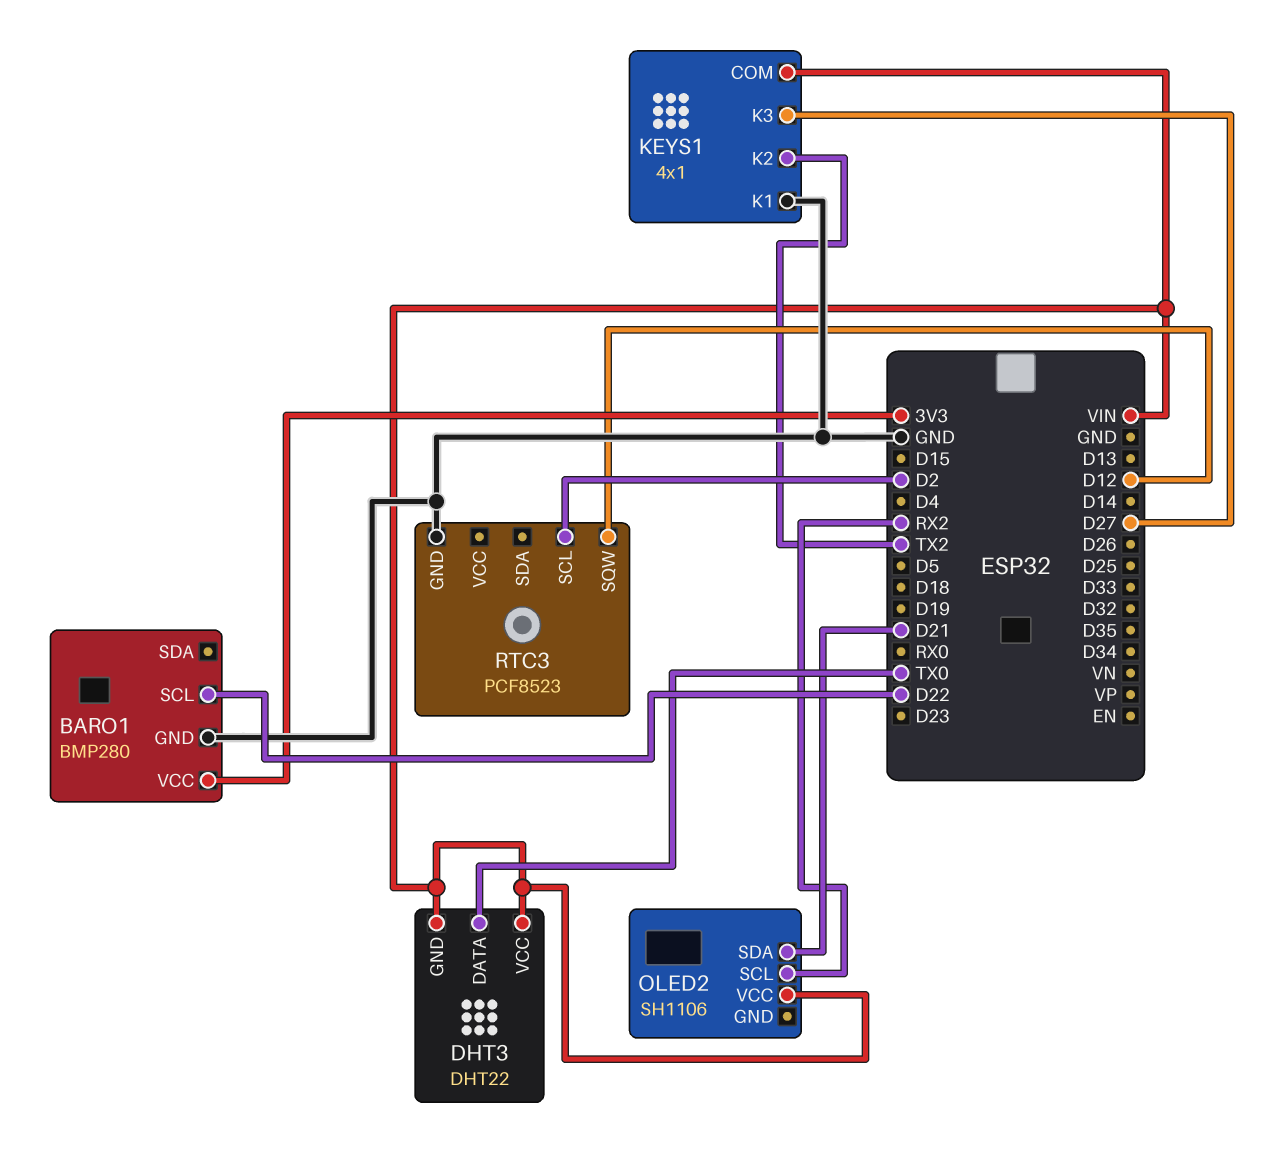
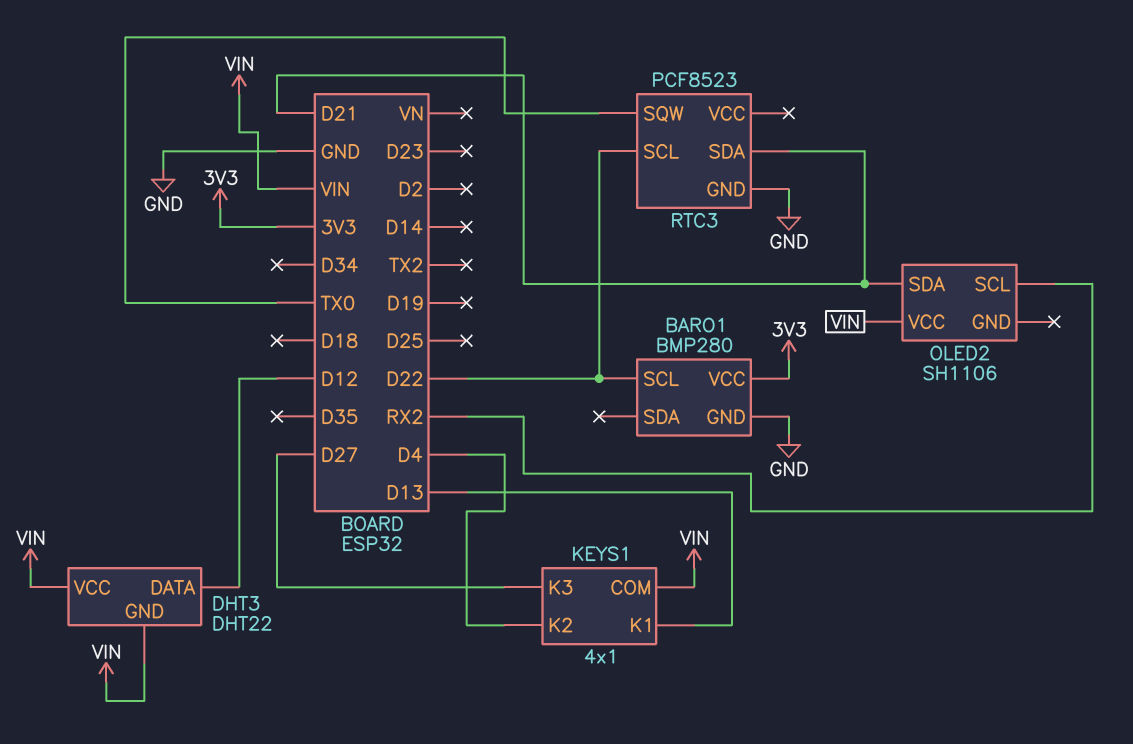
DHT3 pin DATA: TX0 -> D12
KEYS1 pin K1: GND -> D13
KEYS1 pin K2: TX2 -> D4
RTC3 pin SCL: D2 -> D22
RTC3 pin SDA: none -> D21
RTC3 pin SQW: D12 -> TX0

